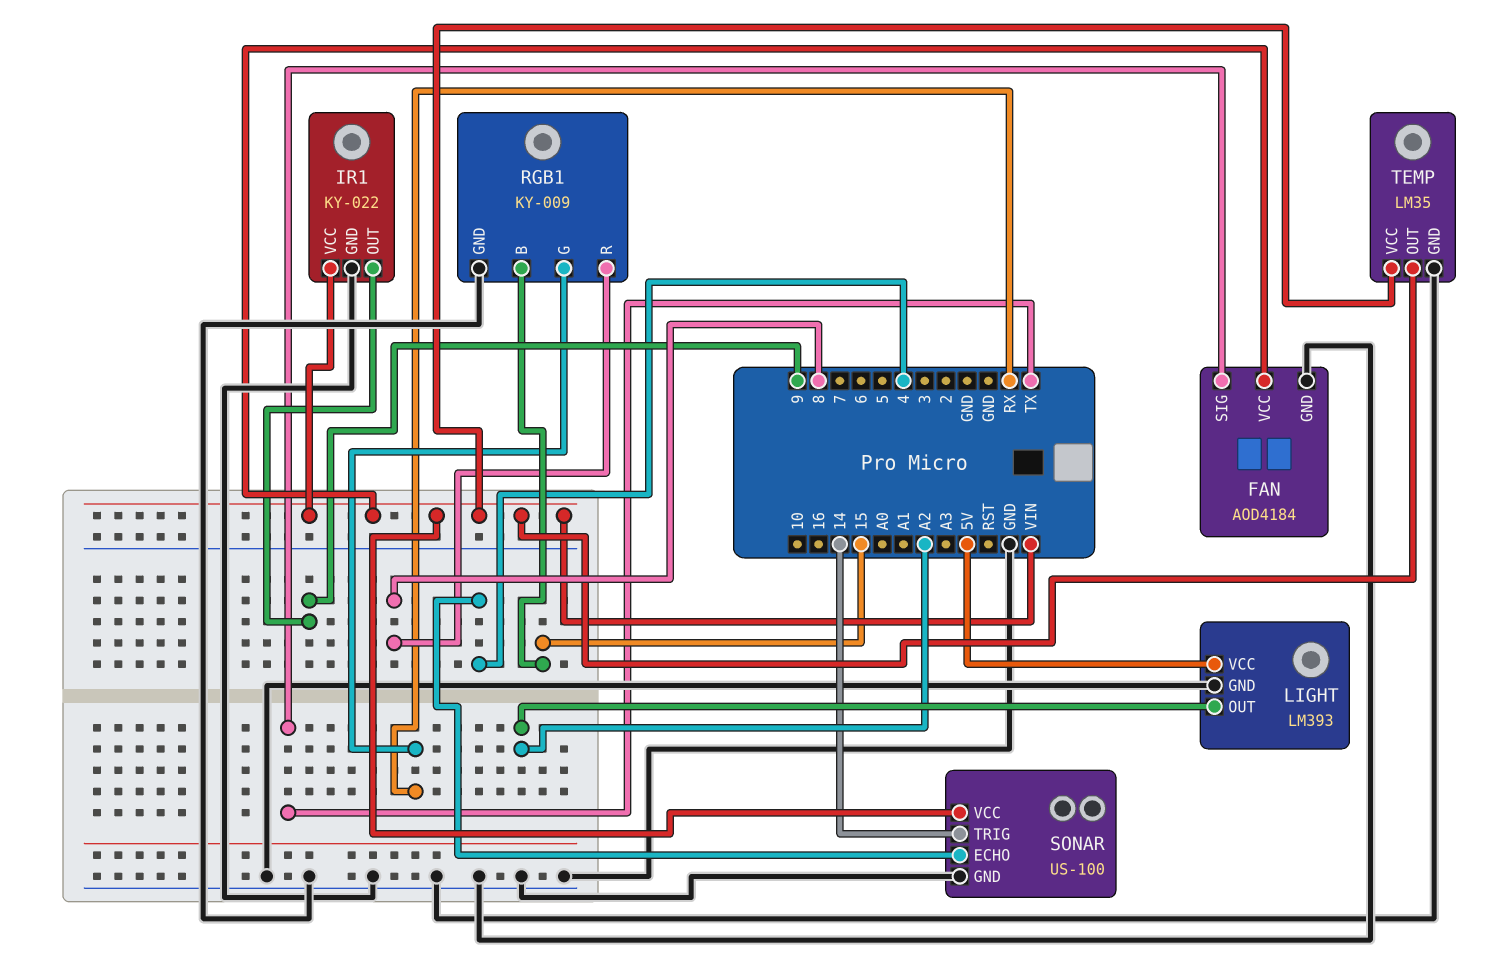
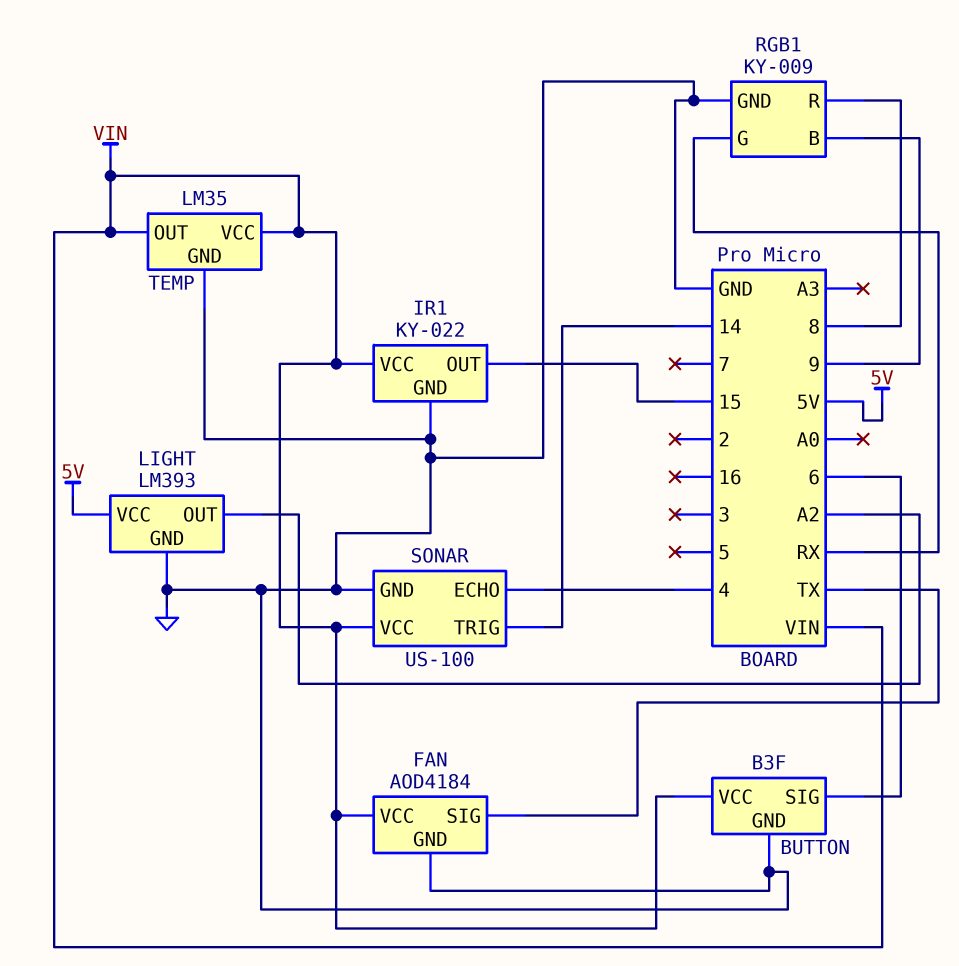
BUTTON: none -> B3F
BUTTON pin GND: none -> GND
BUTTON pin SIG: none -> 6
BUTTON pin VCC: none -> VIN
IR1 pin OUT: 9 -> 15
RGB1 pin B: 15 -> 9

